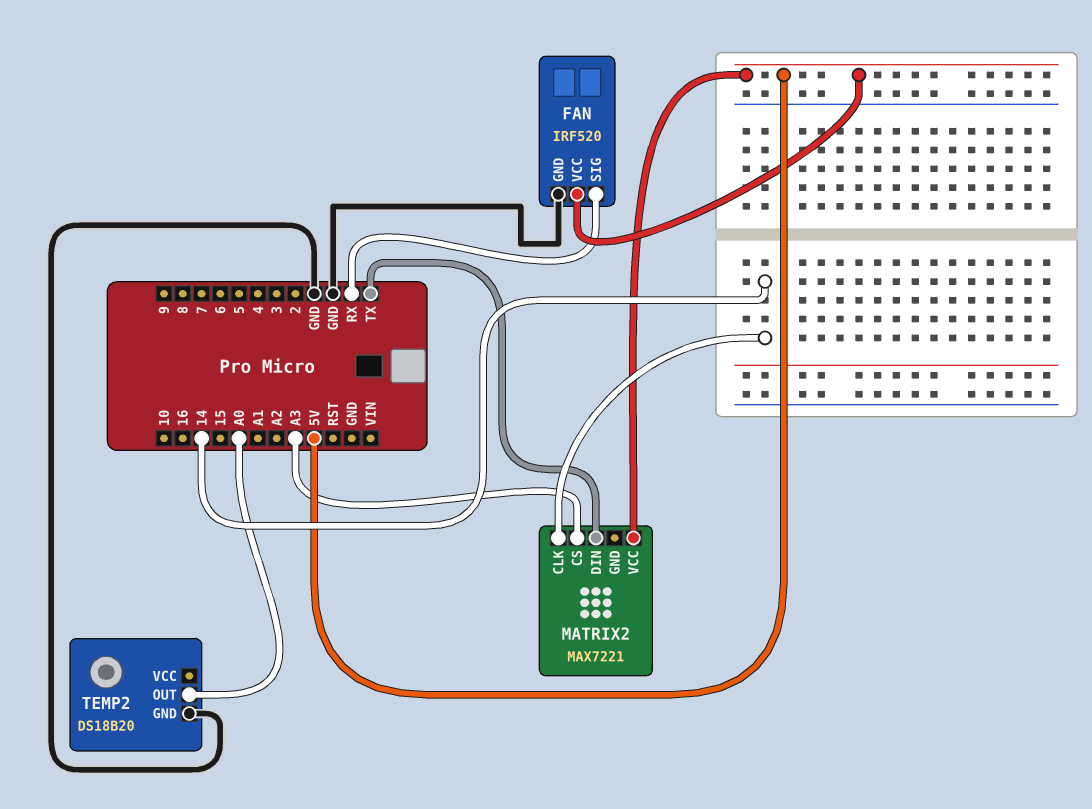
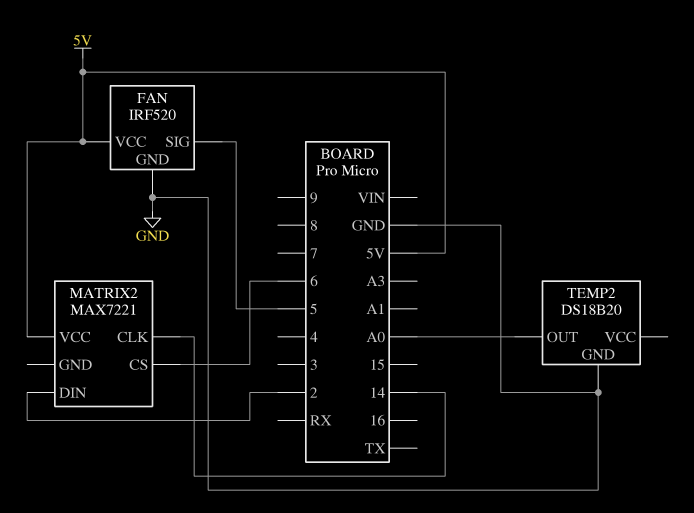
FAN pin SIG: RX -> 5
MATRIX2 pin CS: A3 -> 6
MATRIX2 pin DIN: TX -> 2

